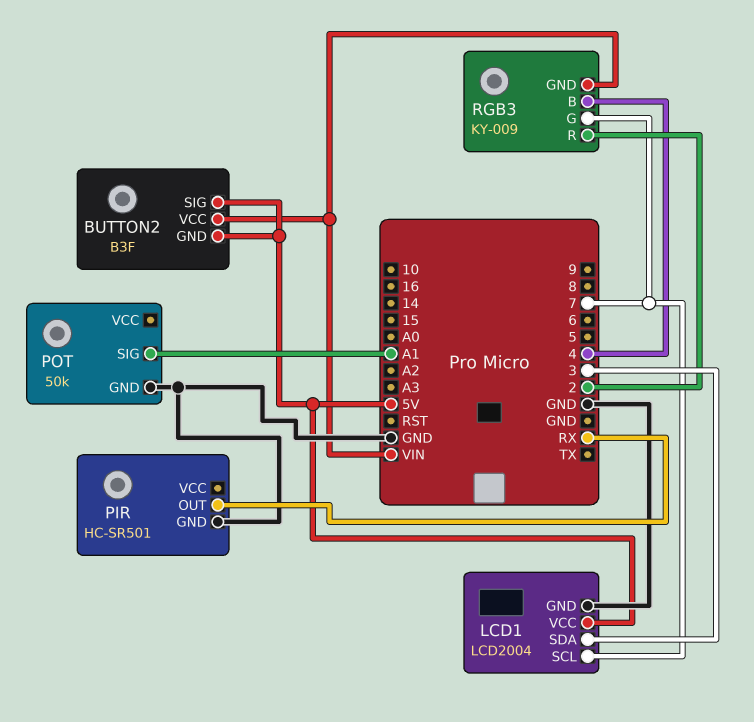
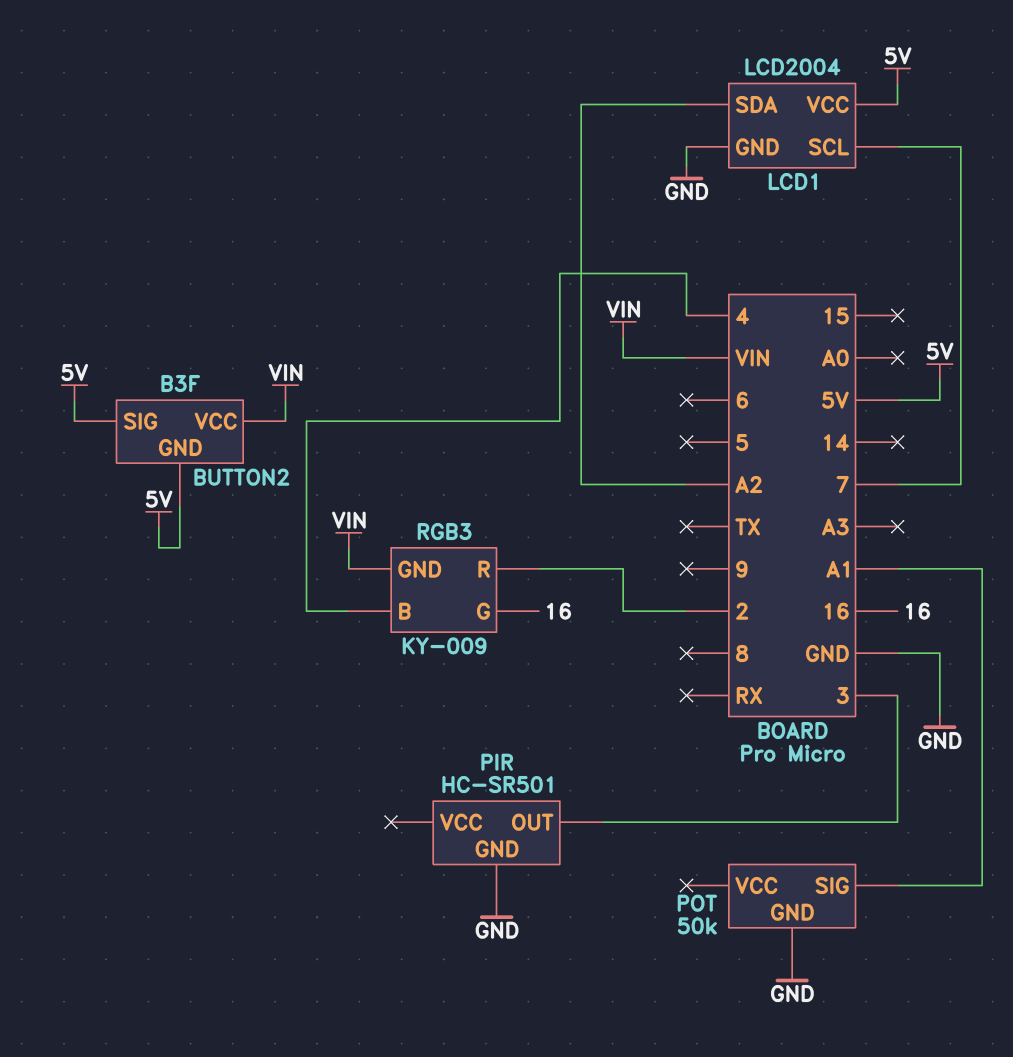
LCD1 pin SDA: 3 -> A2
PIR pin OUT: RX -> 3
RGB3 pin G: 7 -> 16

